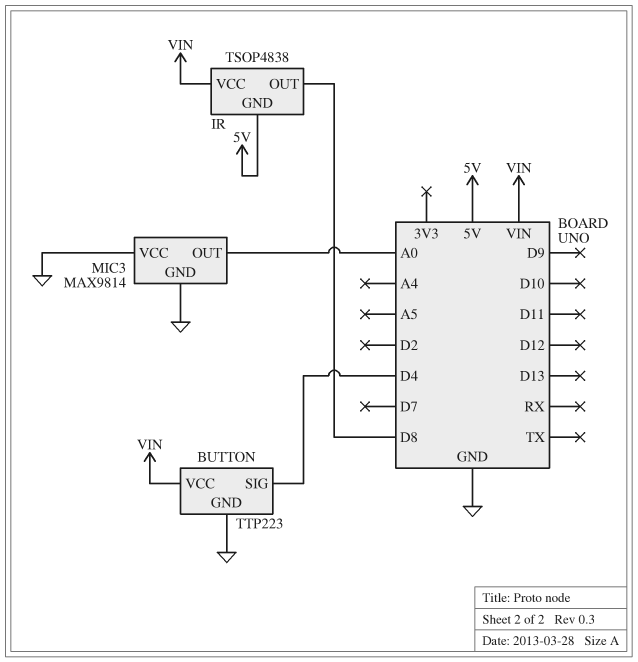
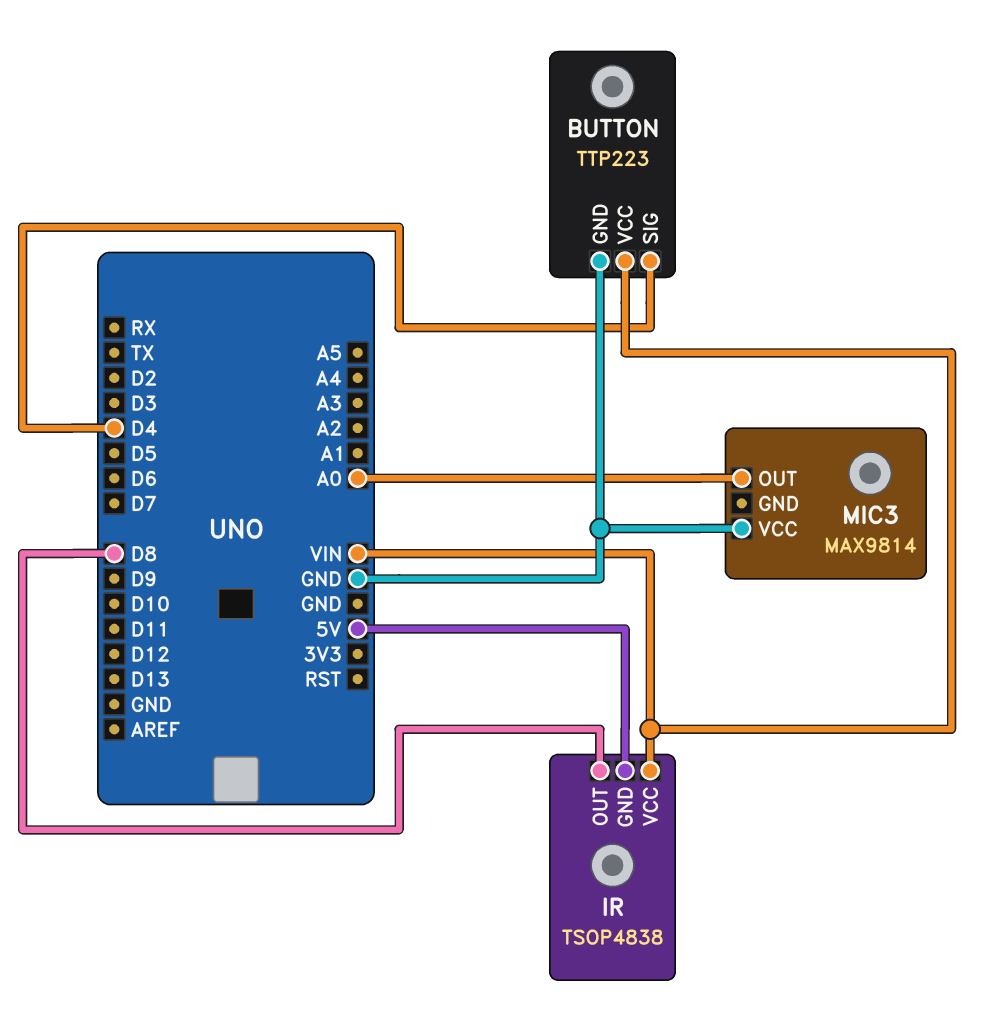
MIC3 pin GND: GND -> none

